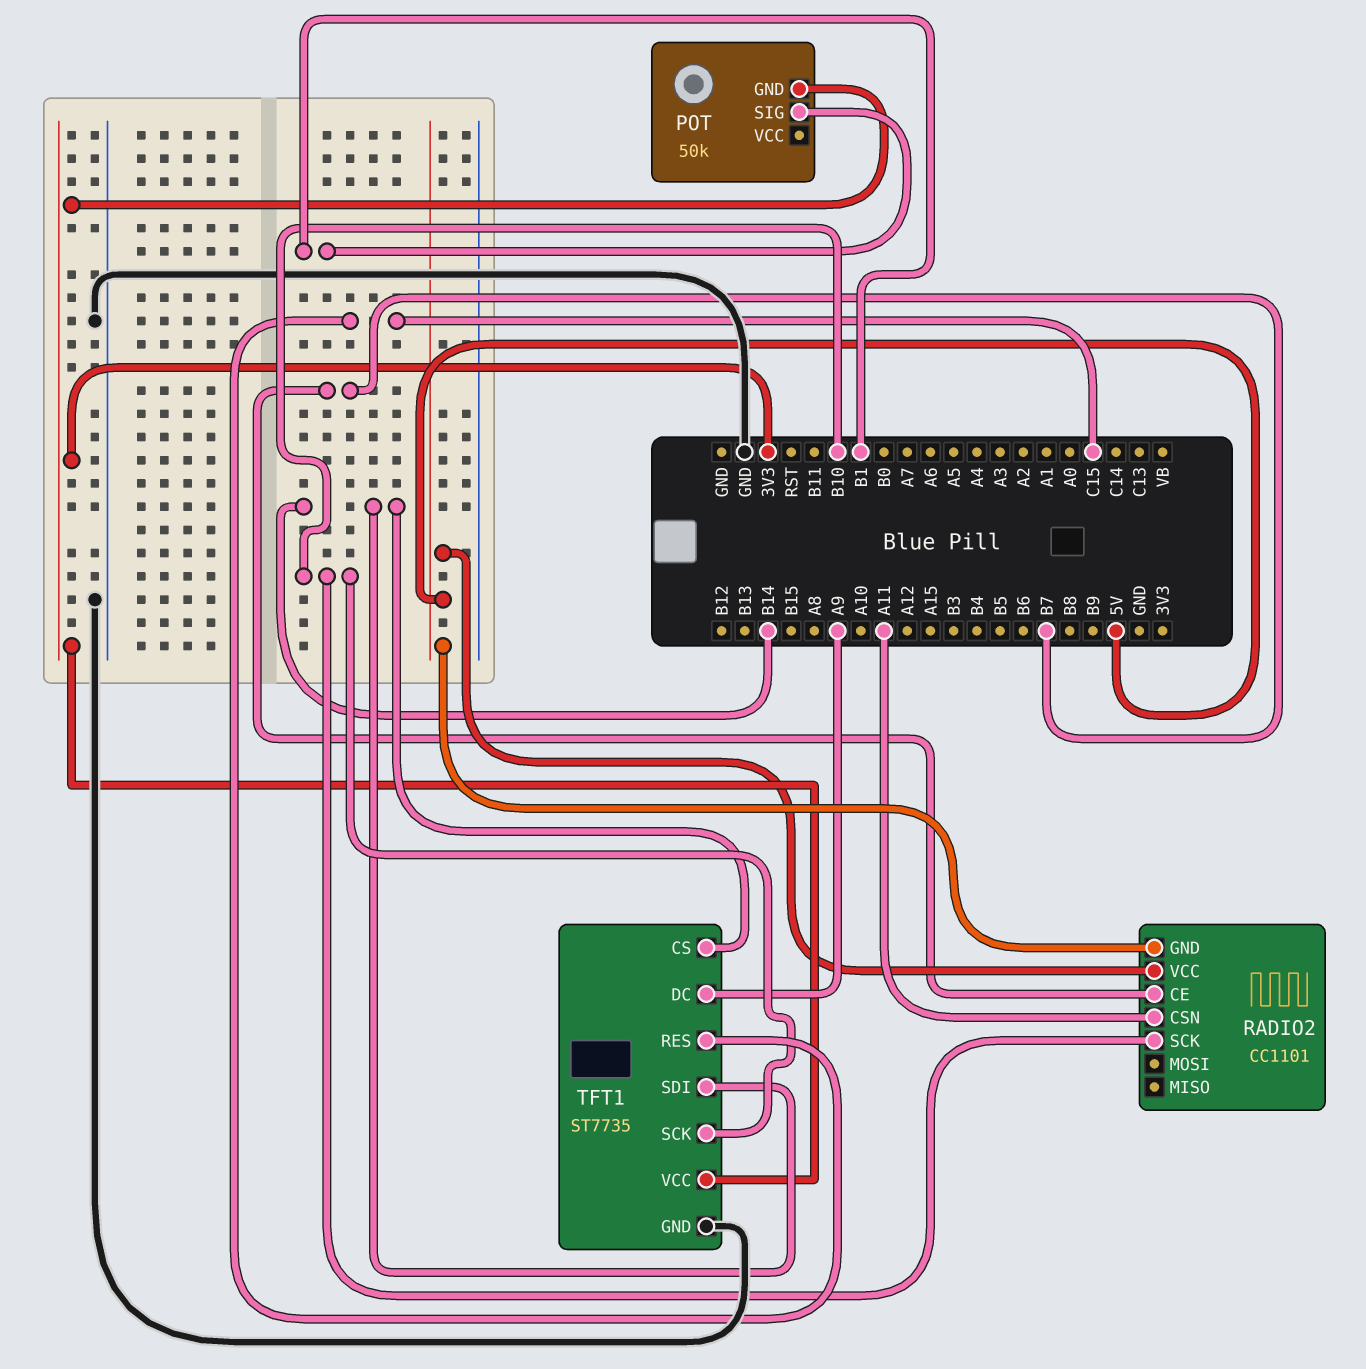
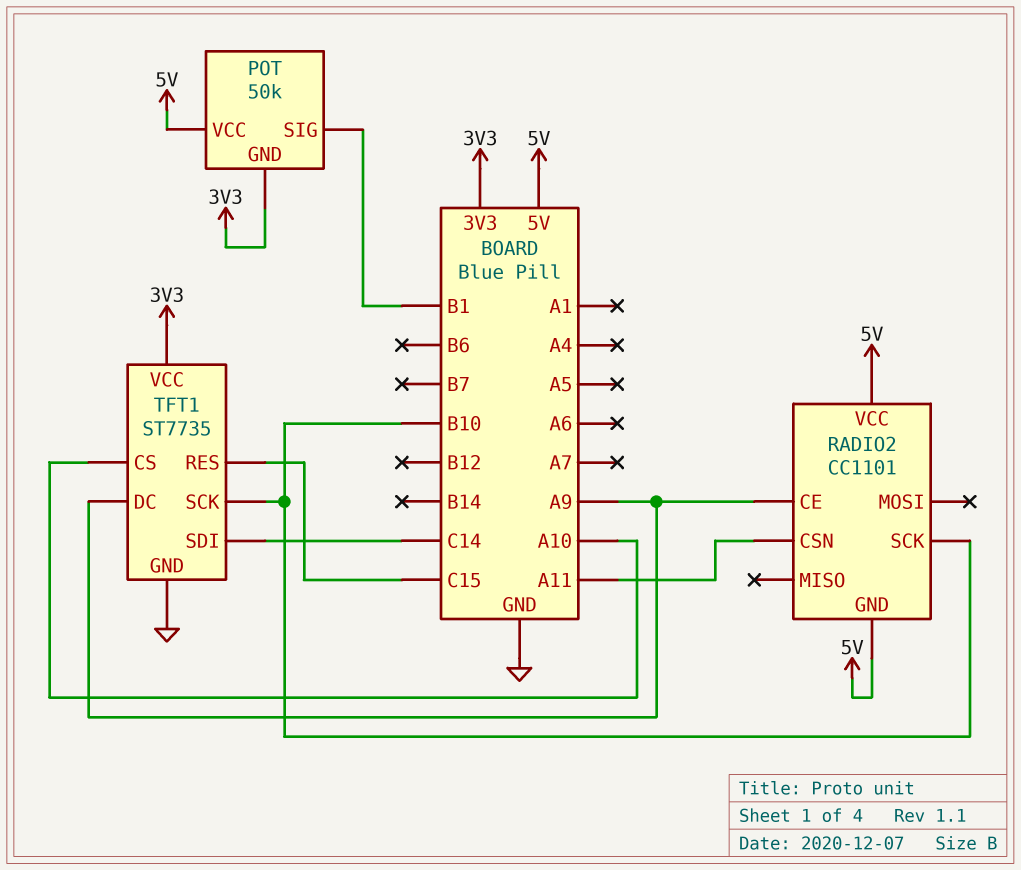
POT pin VCC: none -> 5V
RADIO2 pin CE: B7 -> A9
TFT1 pin CS: B14 -> A10
TFT1 pin SDI: B14 -> C14

